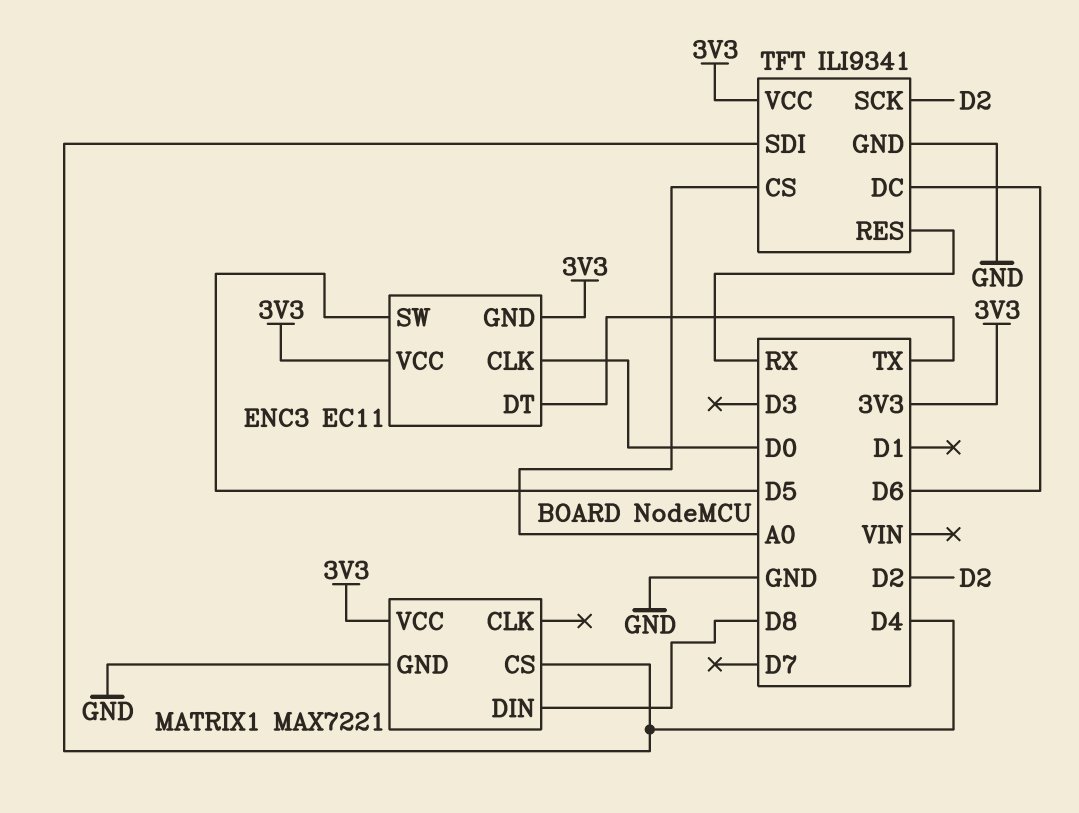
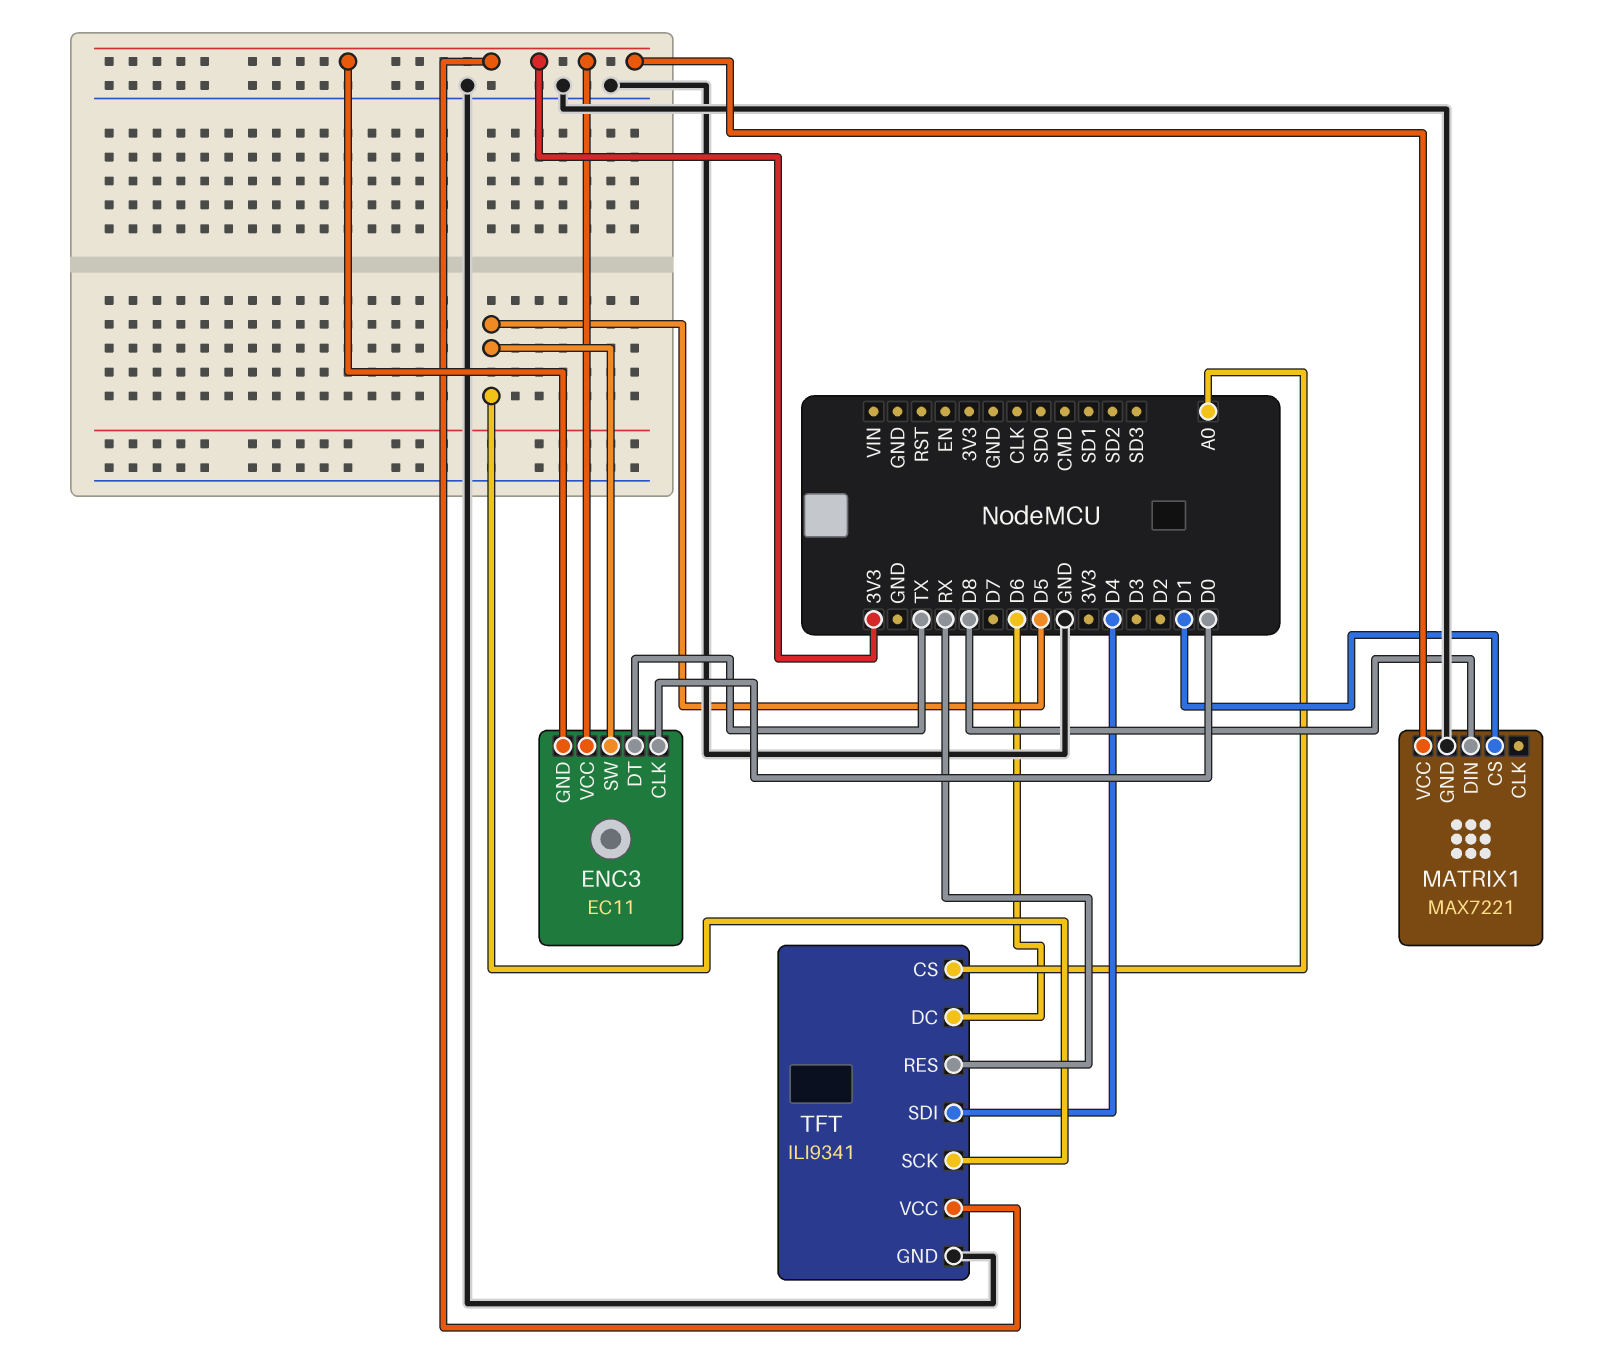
MATRIX1 pin CS: D4 -> D1
TFT pin SCK: D2 -> D5

